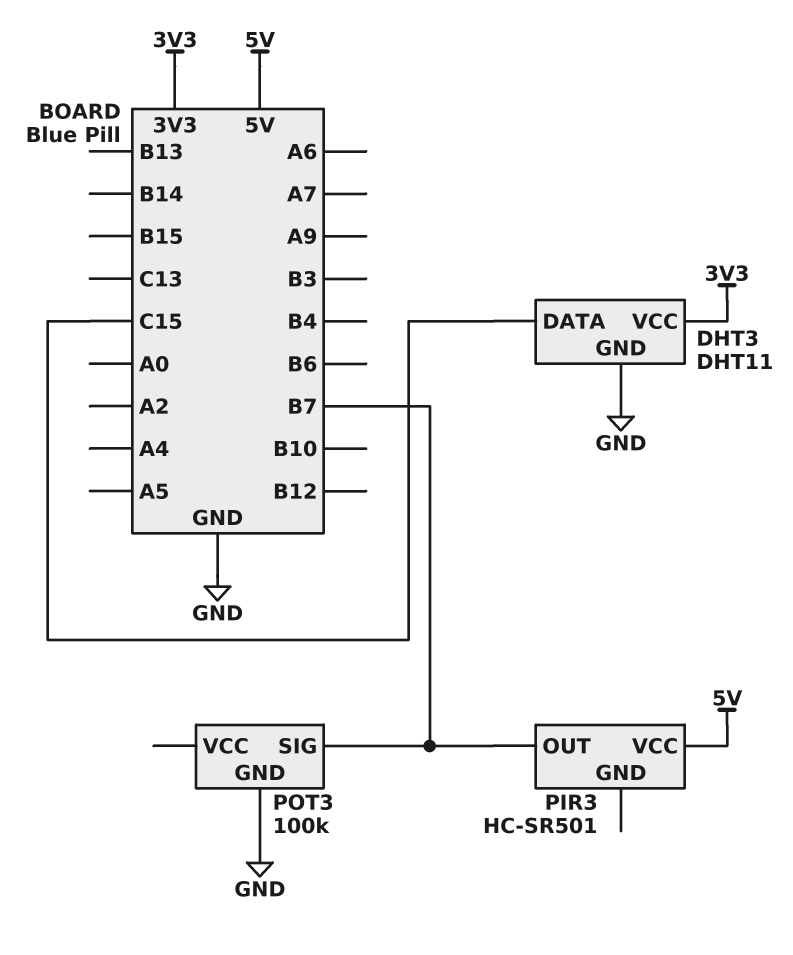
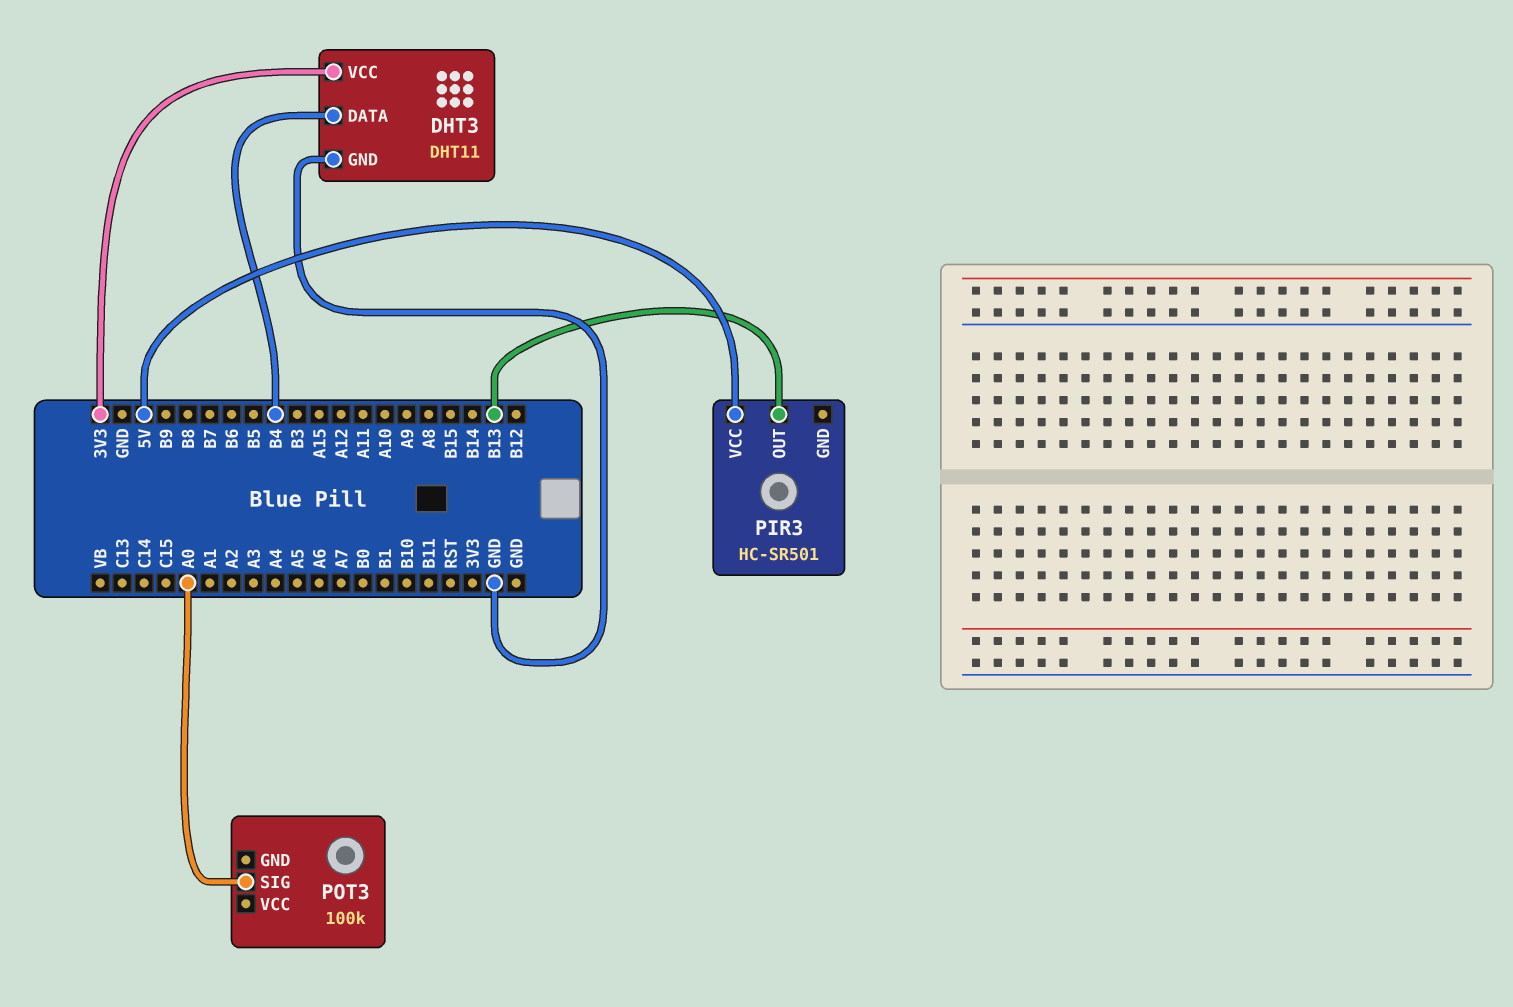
DHT3 pin DATA: C15 -> B4
PIR3 pin OUT: B7 -> B13
POT3 pin GND: GND -> none
POT3 pin SIG: B7 -> A0

